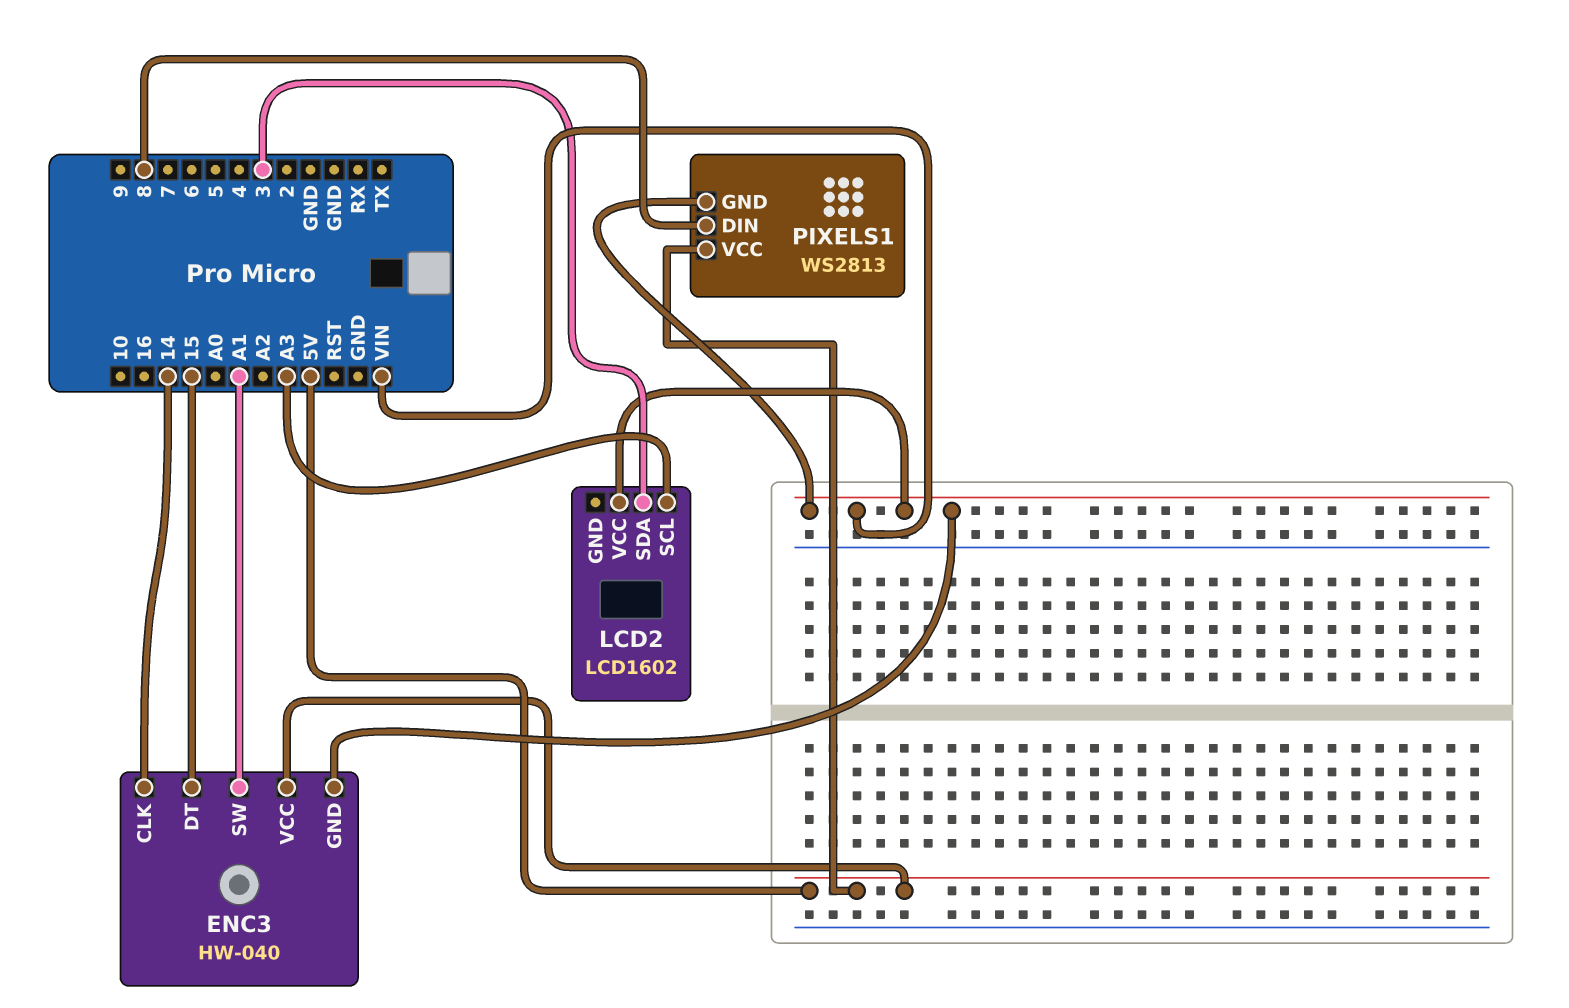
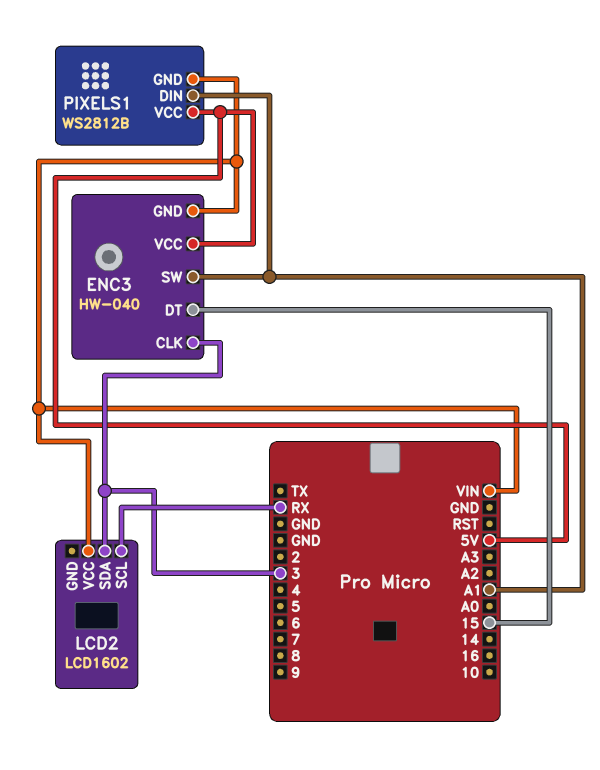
ENC3 pin CLK: 14 -> 3
LCD2 pin SCL: A3 -> RX
PIXELS1: WS2813 -> WS2812B
PIXELS1 pin DIN: 8 -> A1

